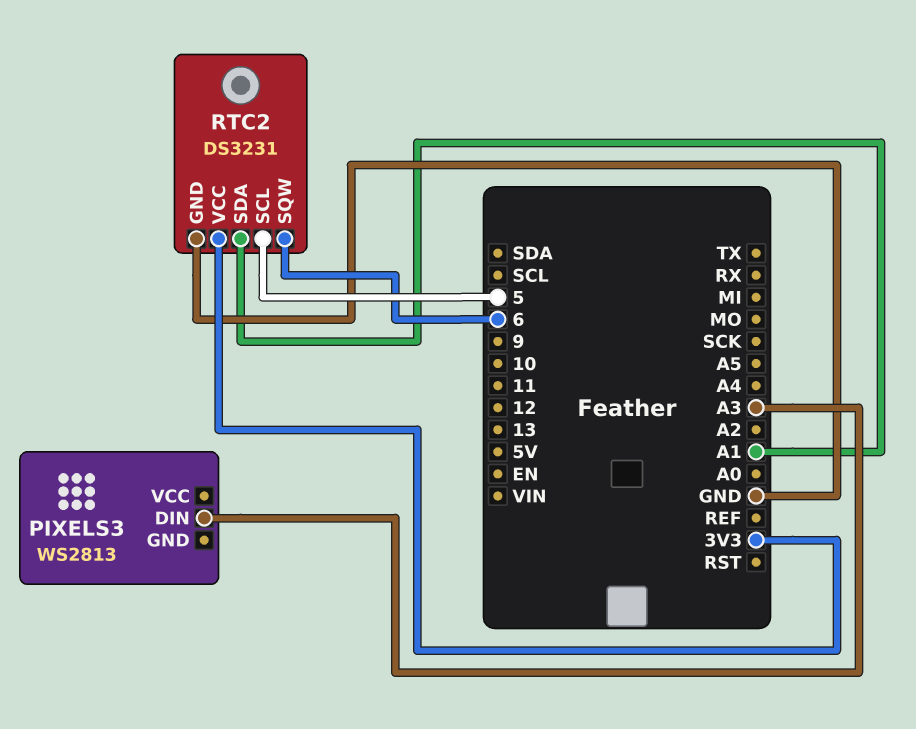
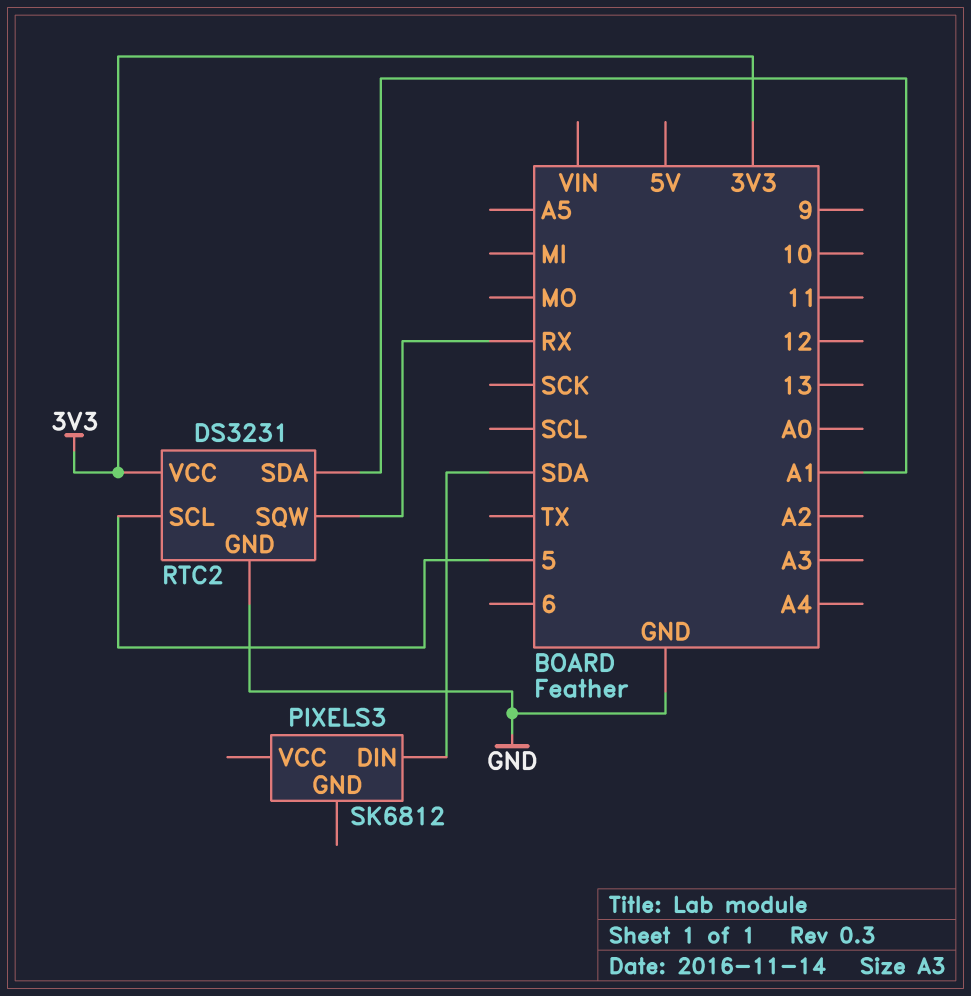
PIXELS3: WS2813 -> SK6812
PIXELS3 pin DIN: A3 -> SDA
RTC2 pin SQW: 6 -> RX

